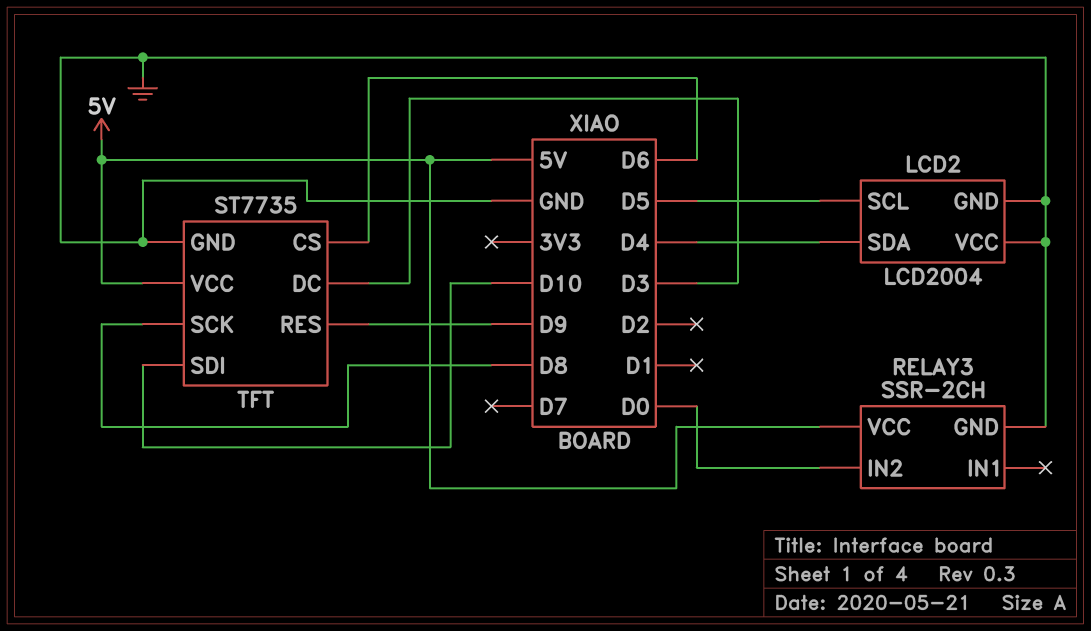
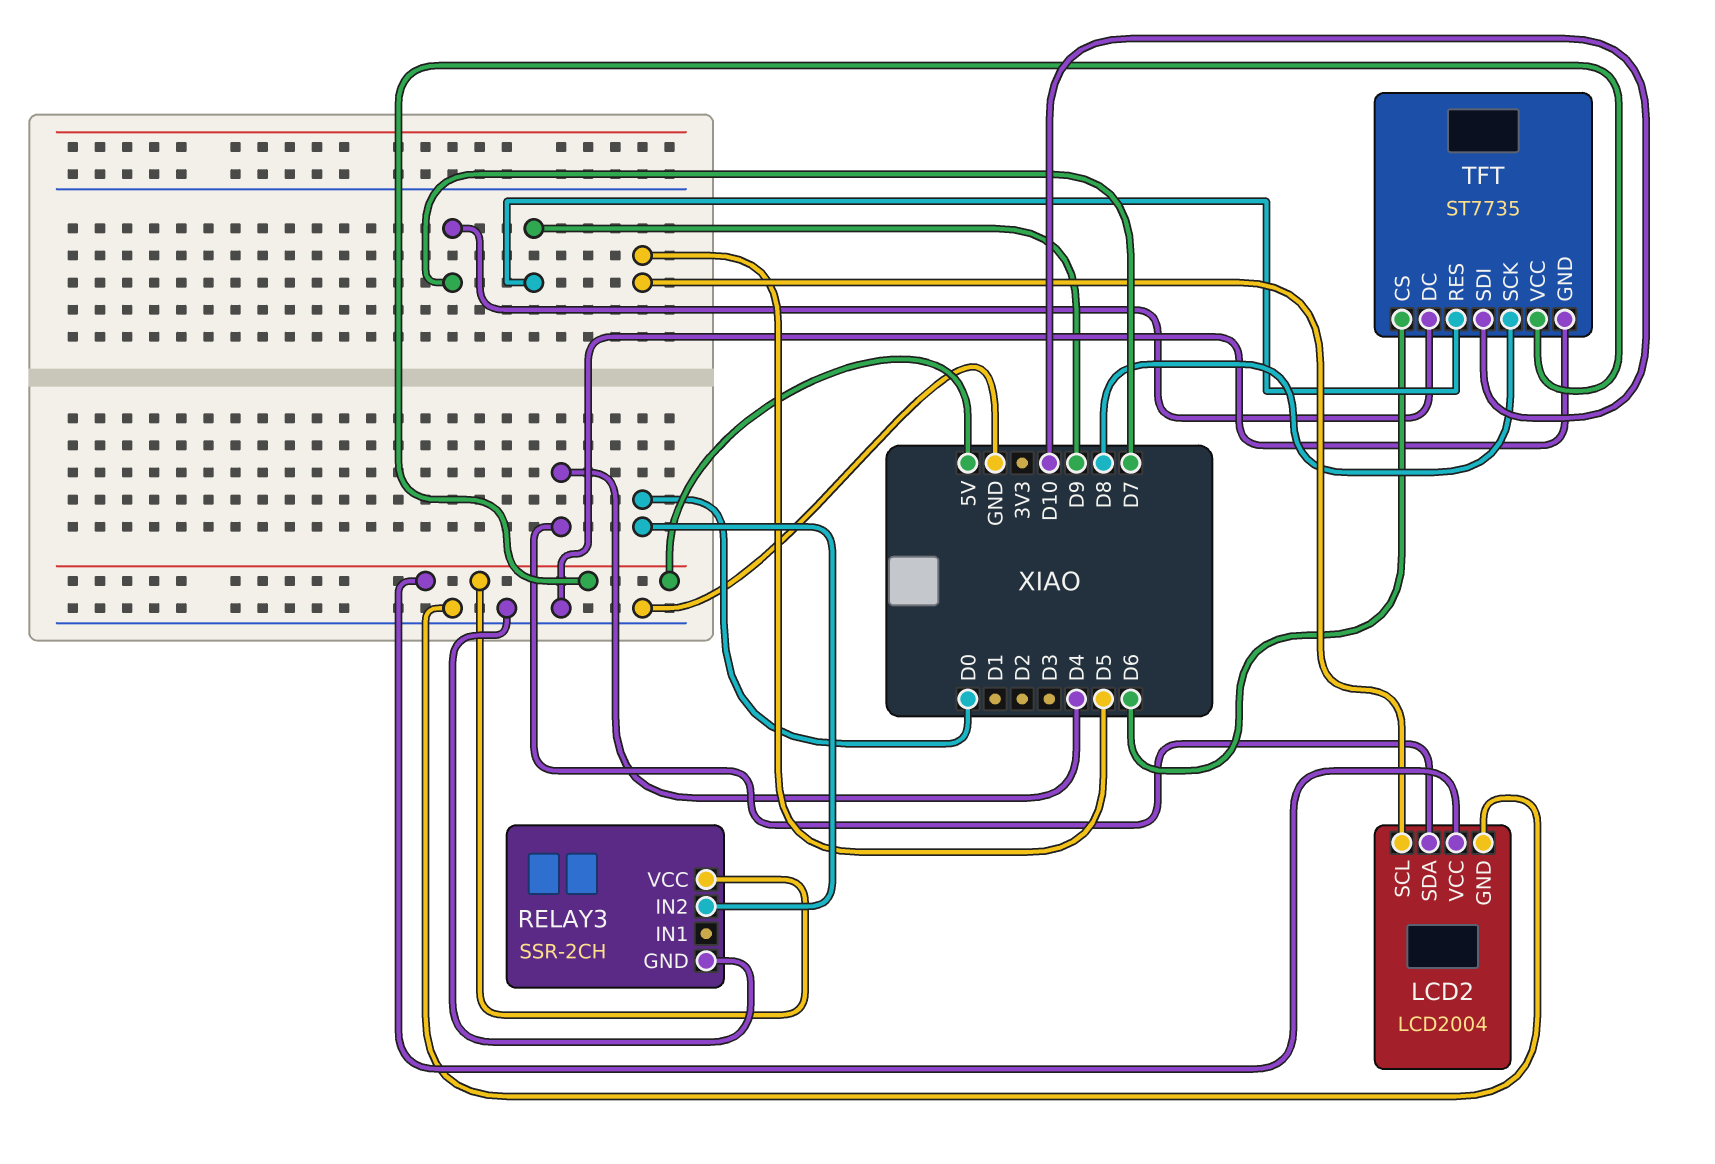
LCD2 pin VCC: GND -> 5V
TFT pin DC: D3 -> D7

